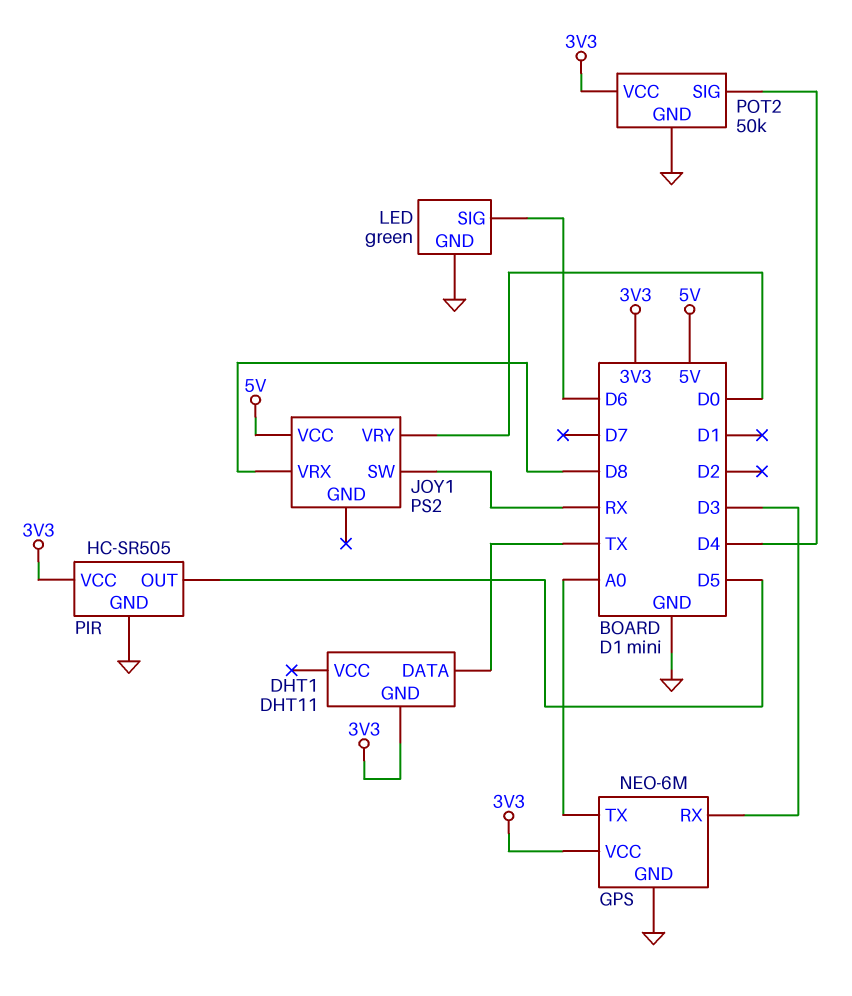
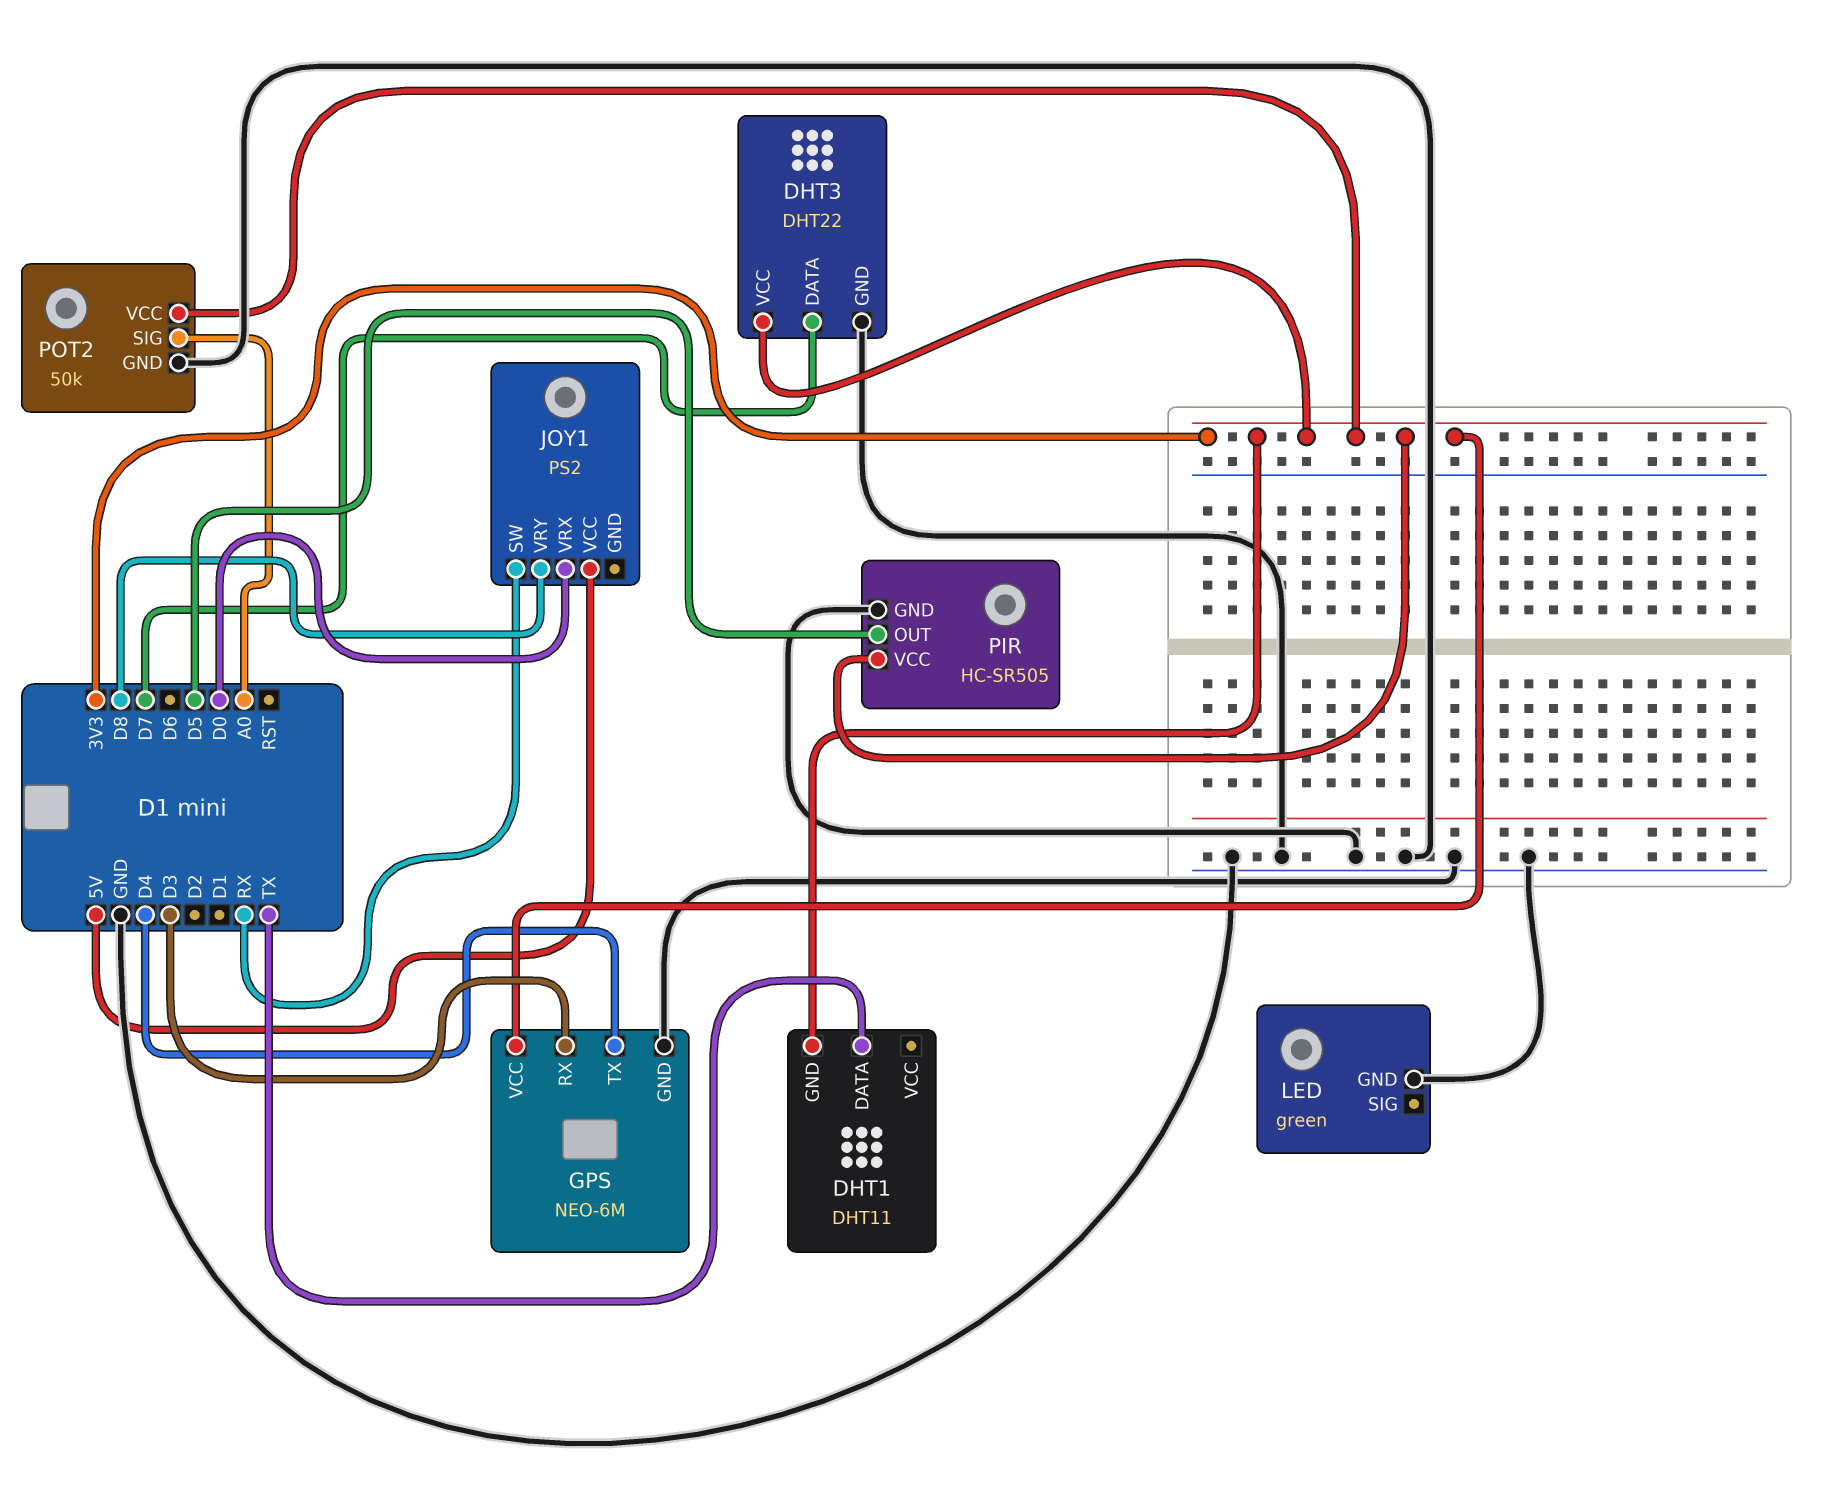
DHT3: none -> DHT22
DHT3 pin DATA: none -> D7
DHT3 pin GND: none -> GND
DHT3 pin VCC: none -> 3V3
GPS pin TX: A0 -> D4
JOY1 pin VRX: D8 -> D0
JOY1 pin VRY: D0 -> D8
LED pin SIG: D6 -> none
POT2 pin SIG: D4 -> A0

